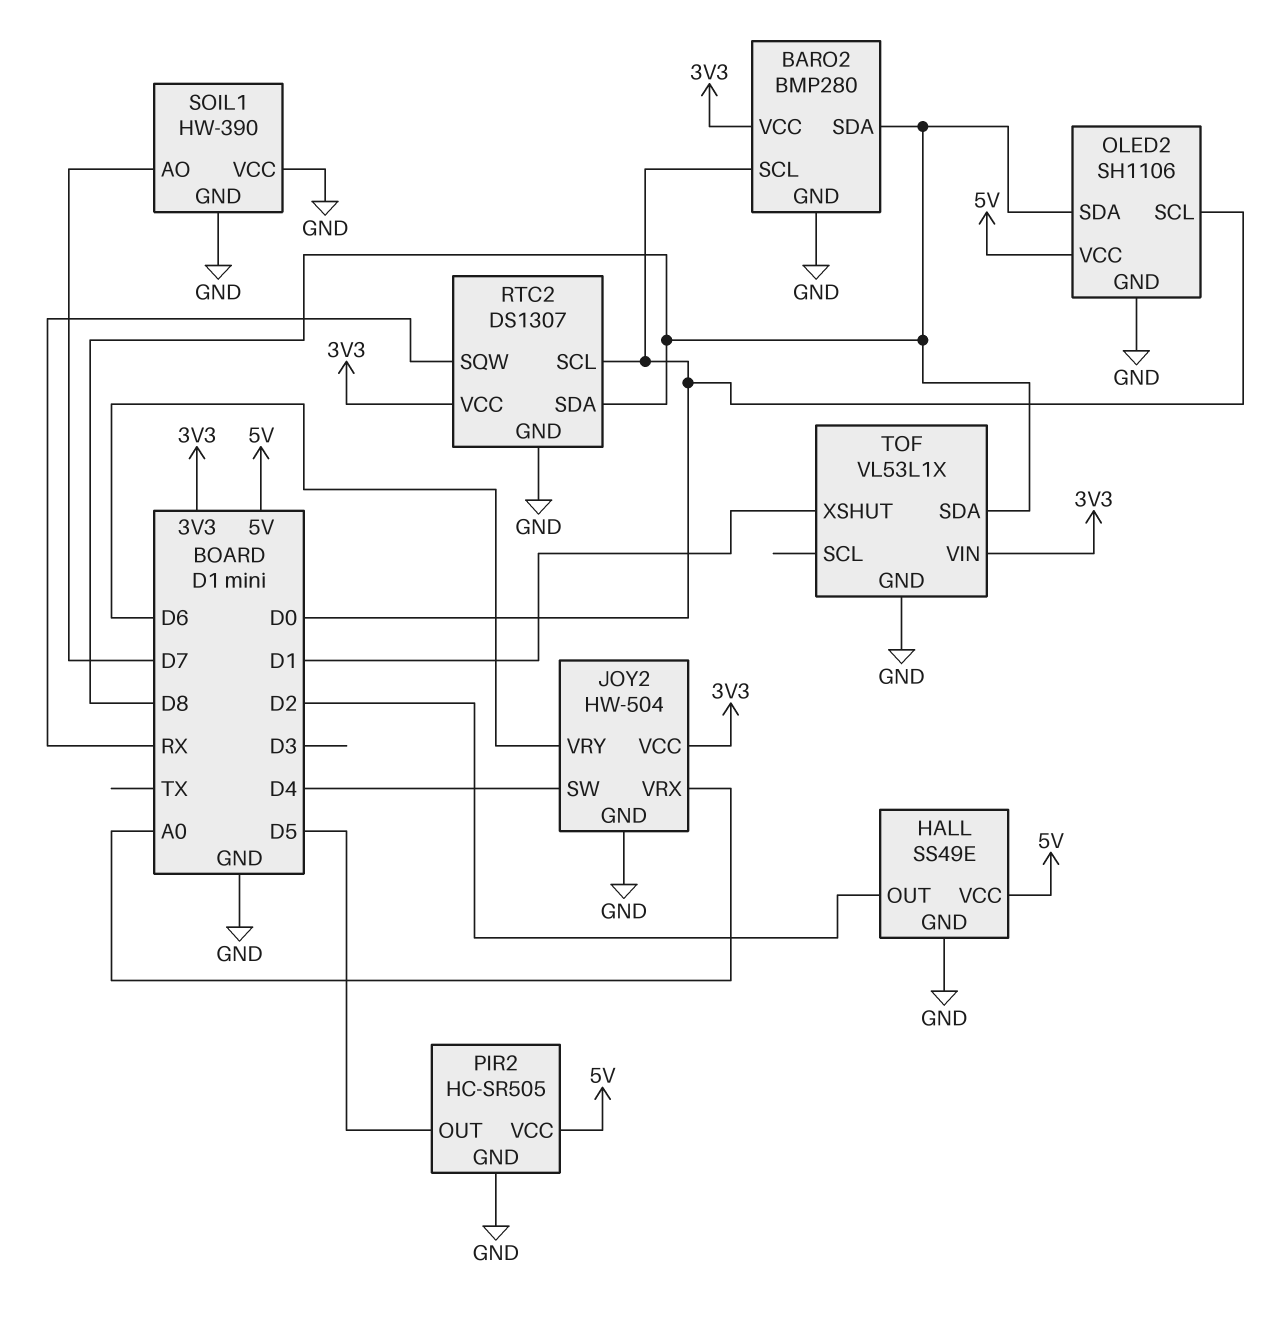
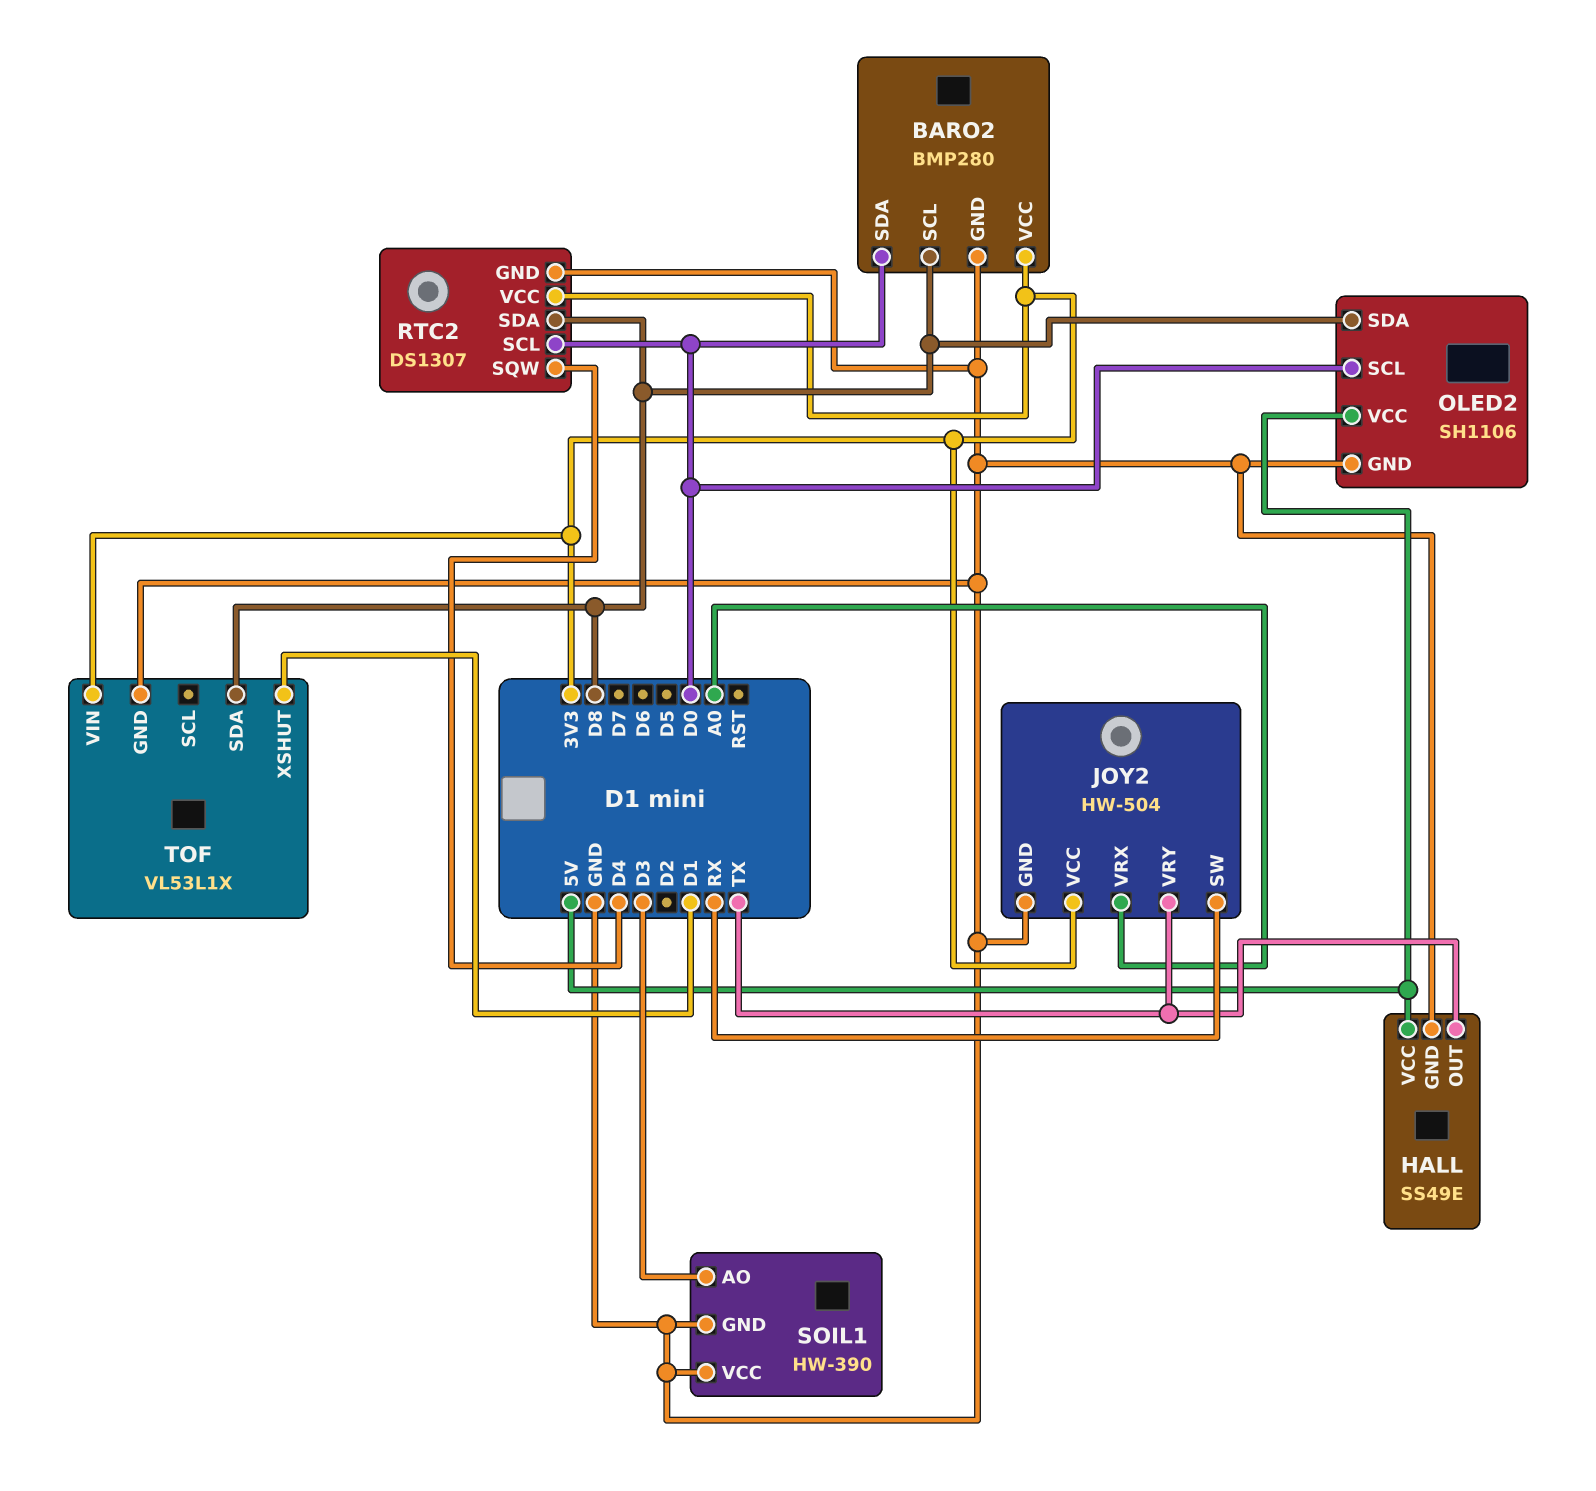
BARO2 pin SCL: D0 -> D8
BARO2 pin SDA: D8 -> D0
HALL pin OUT: D2 -> TX
JOY2 pin SW: D4 -> RX
JOY2 pin VRY: D6 -> TX
PIR2: HC-SR505 -> none
PIR2 pin GND: GND -> none
PIR2 pin OUT: D5 -> none
PIR2 pin VCC: 5V -> none
RTC2 pin SQW: RX -> D4
SOIL1 pin AO: D7 -> D3

